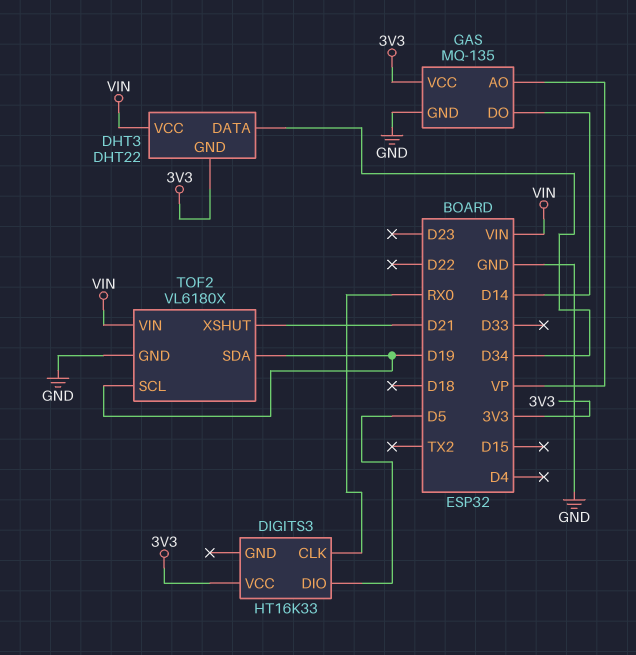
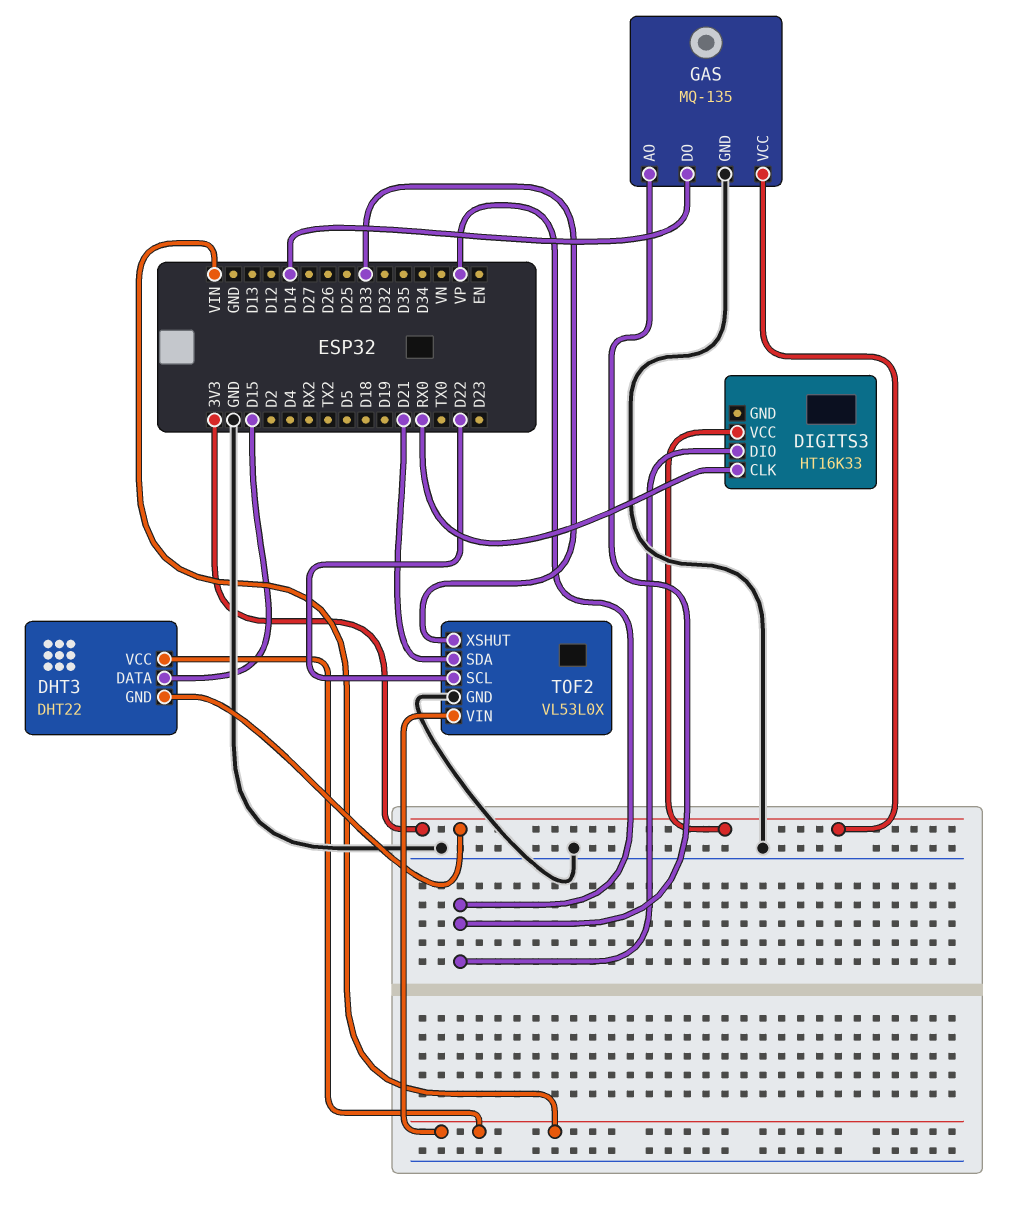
DHT3 pin DATA: D34 -> D15
DIGITS3 pin DIO: D5 -> VP
TOF2: VL6180X -> VL53L0X
TOF2 pin SCL: D19 -> D22
TOF2 pin SDA: D19 -> D21
TOF2 pin XSHUT: D21 -> D33

